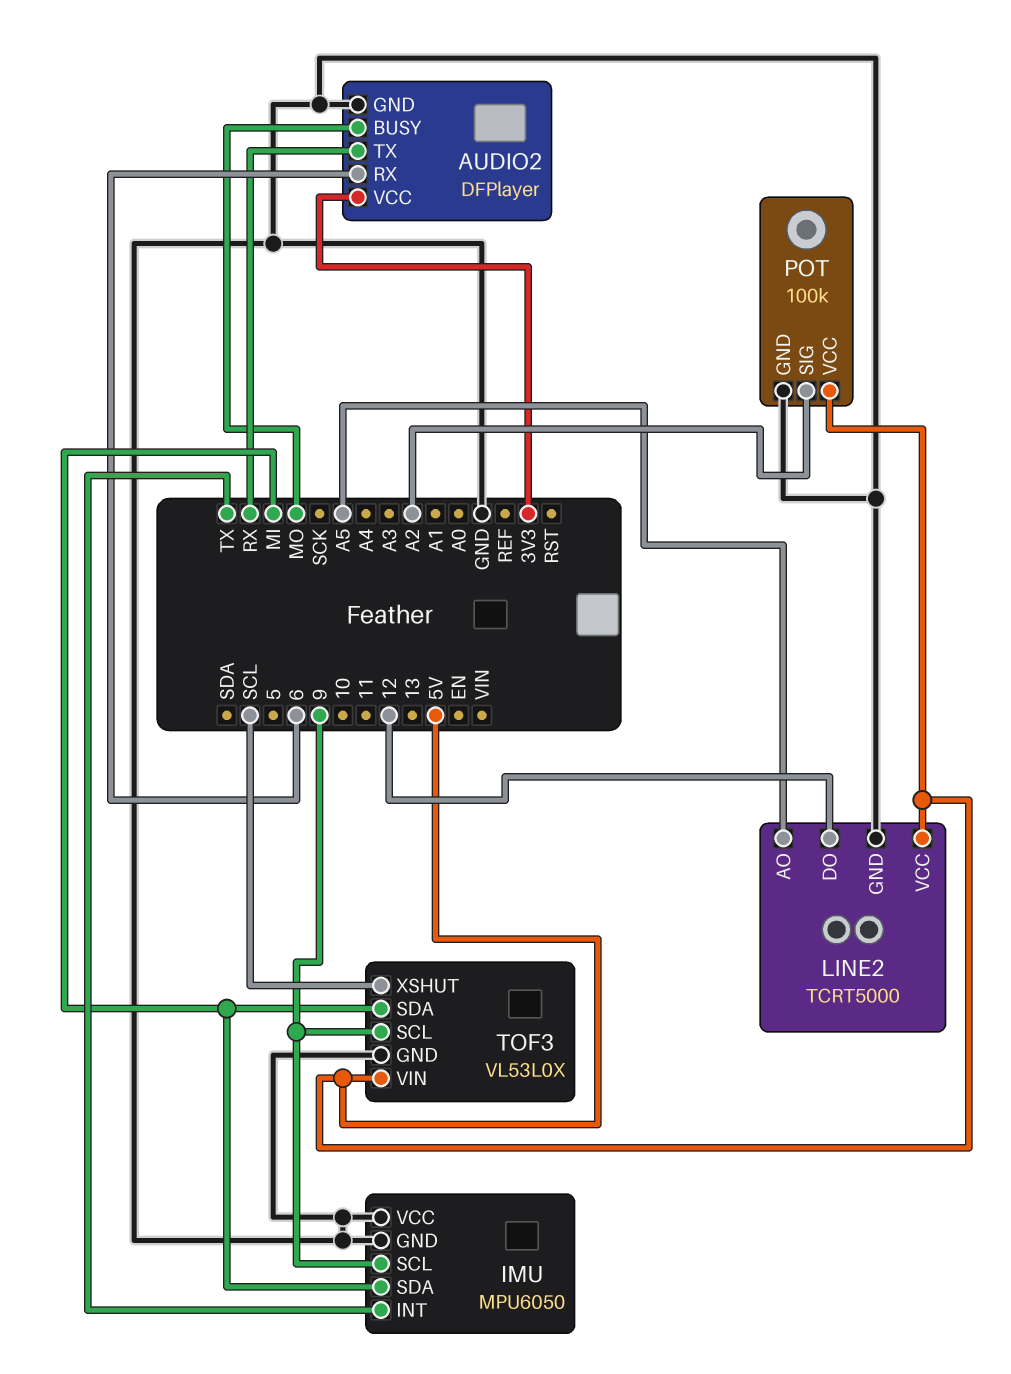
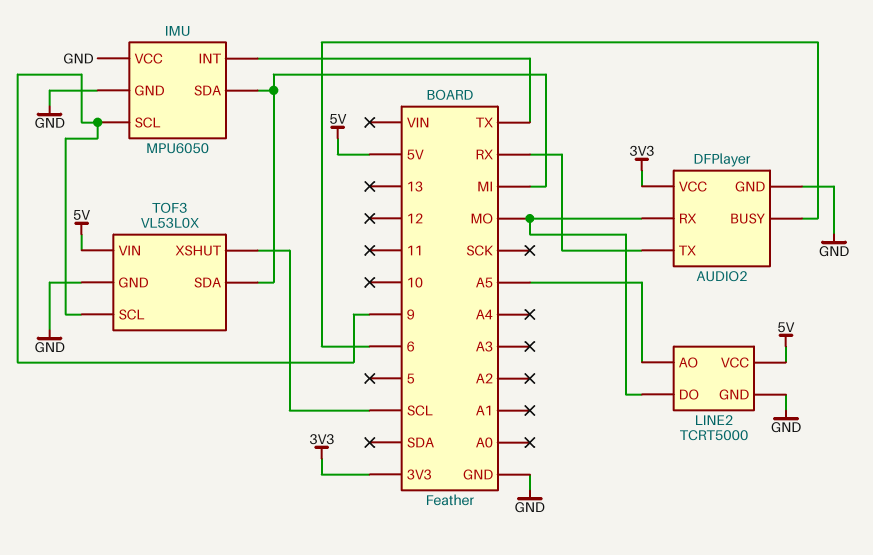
AUDIO2 pin BUSY: MO -> 6
AUDIO2 pin RX: 6 -> MO
LINE2 pin DO: 12 -> MO
POT: 100k -> none
POT pin GND: GND -> none
POT pin SIG: A2 -> none
POT pin VCC: 5V -> none

